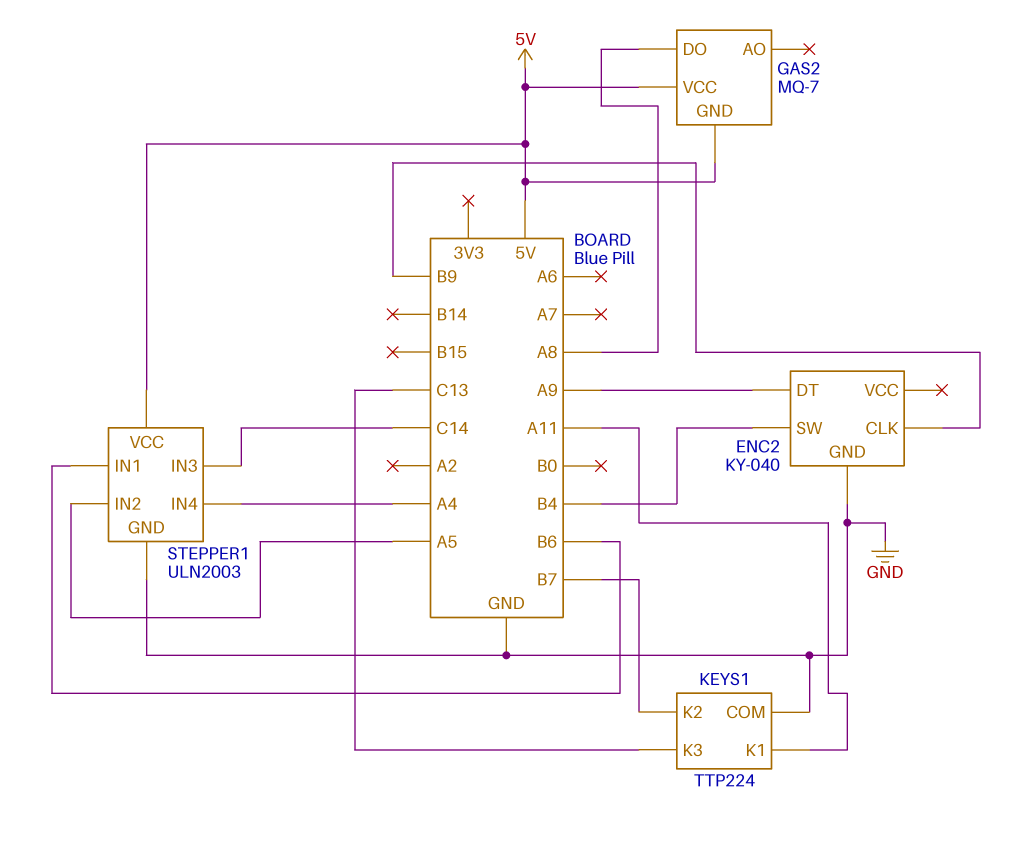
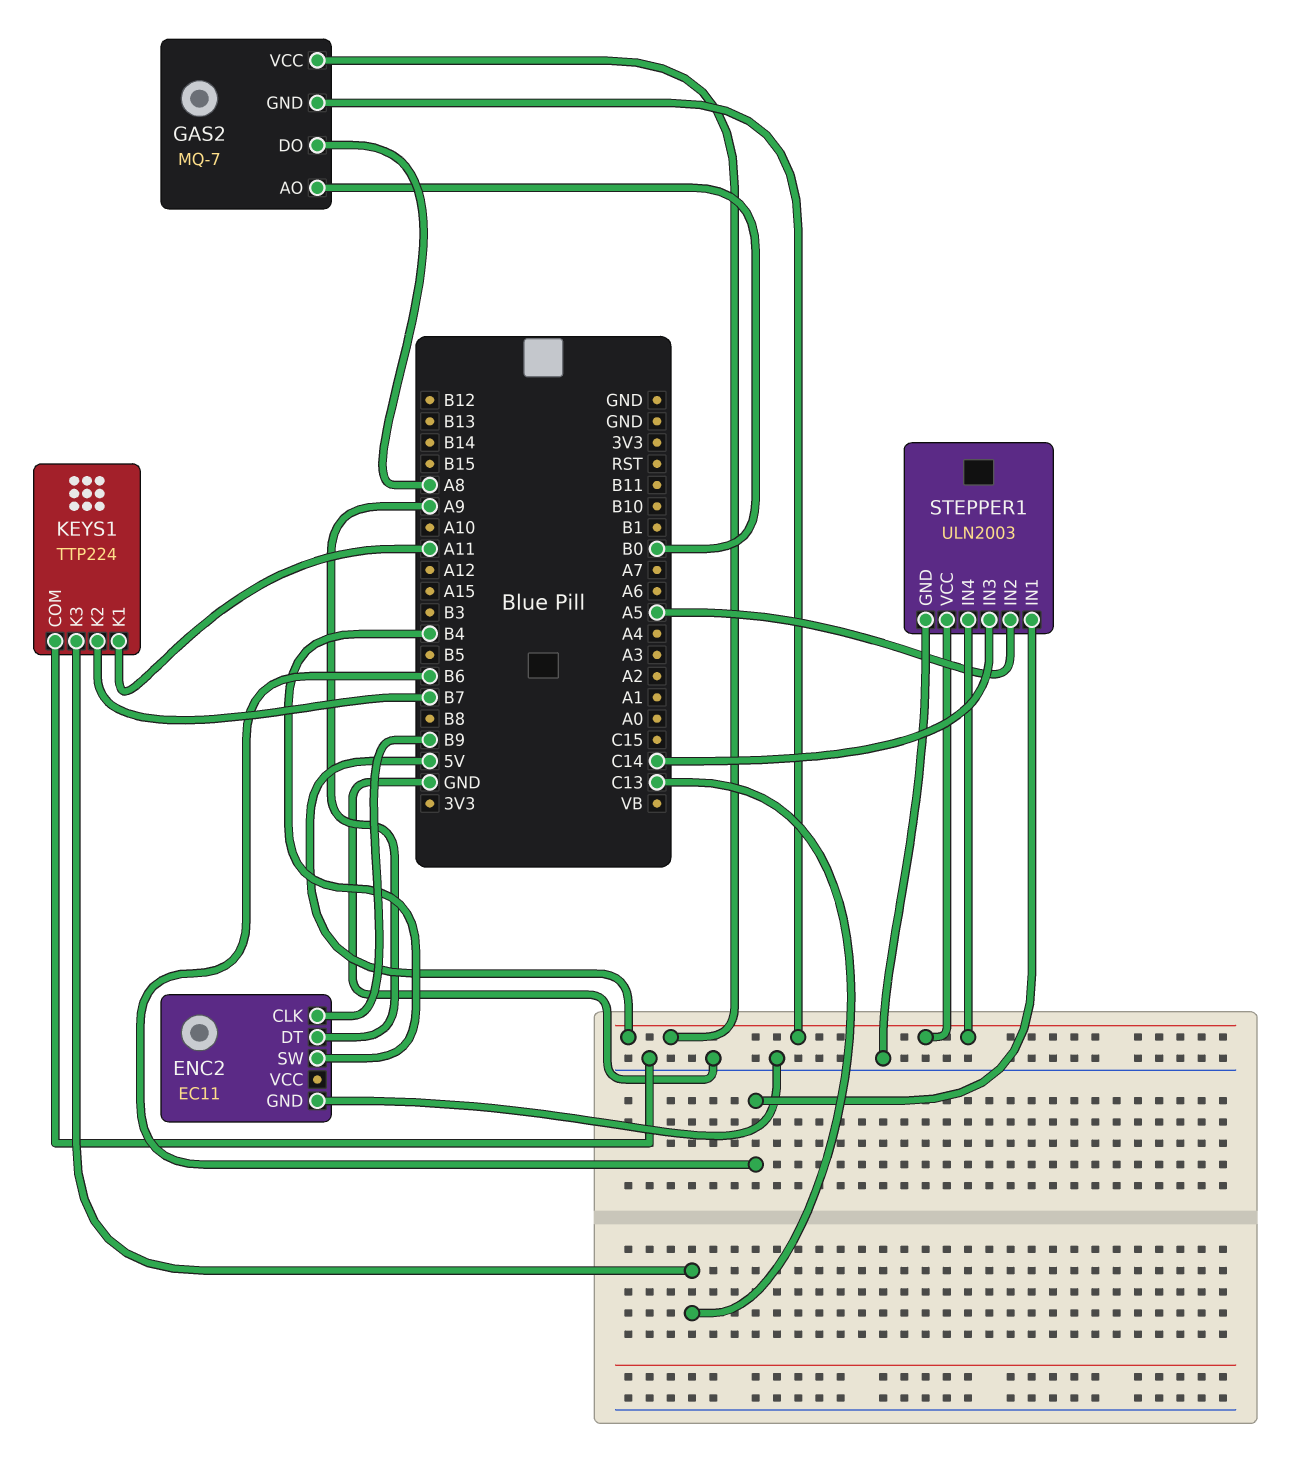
ENC2: KY-040 -> EC11
GAS2 pin AO: none -> B0
STEPPER1 pin IN4: A4 -> 5V

